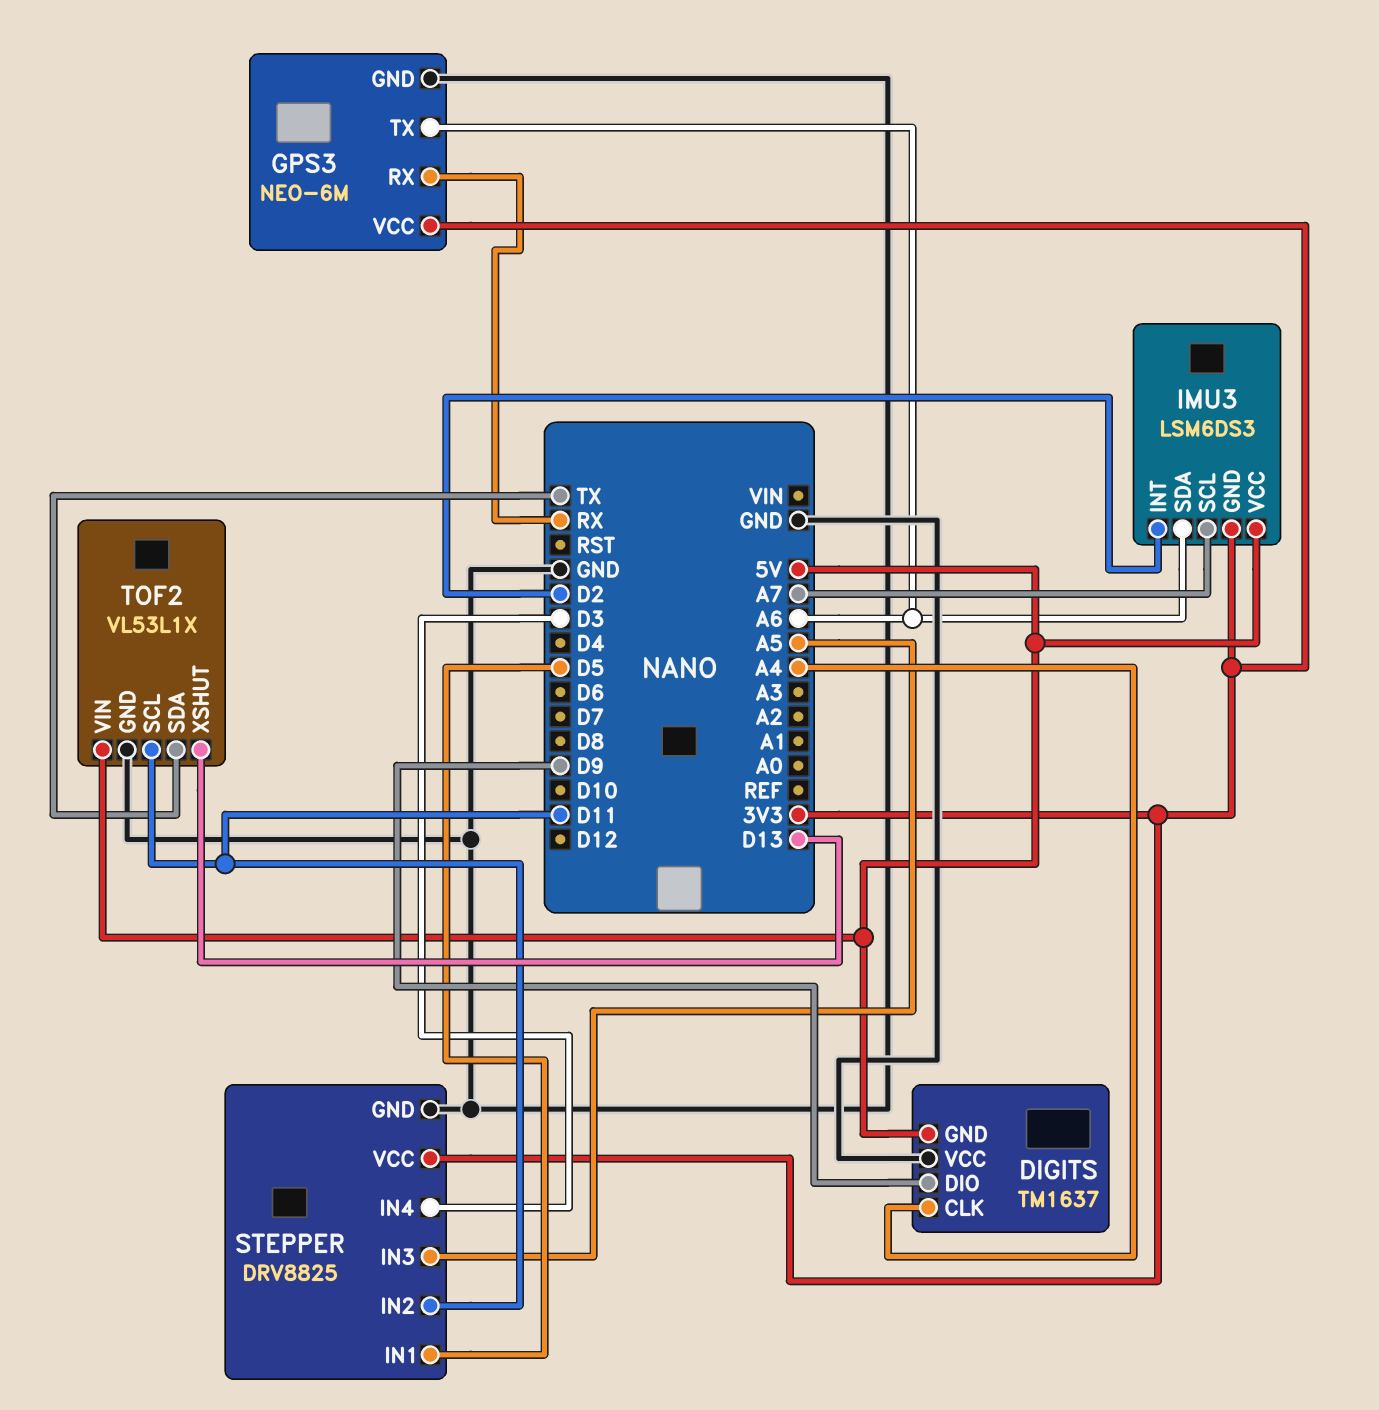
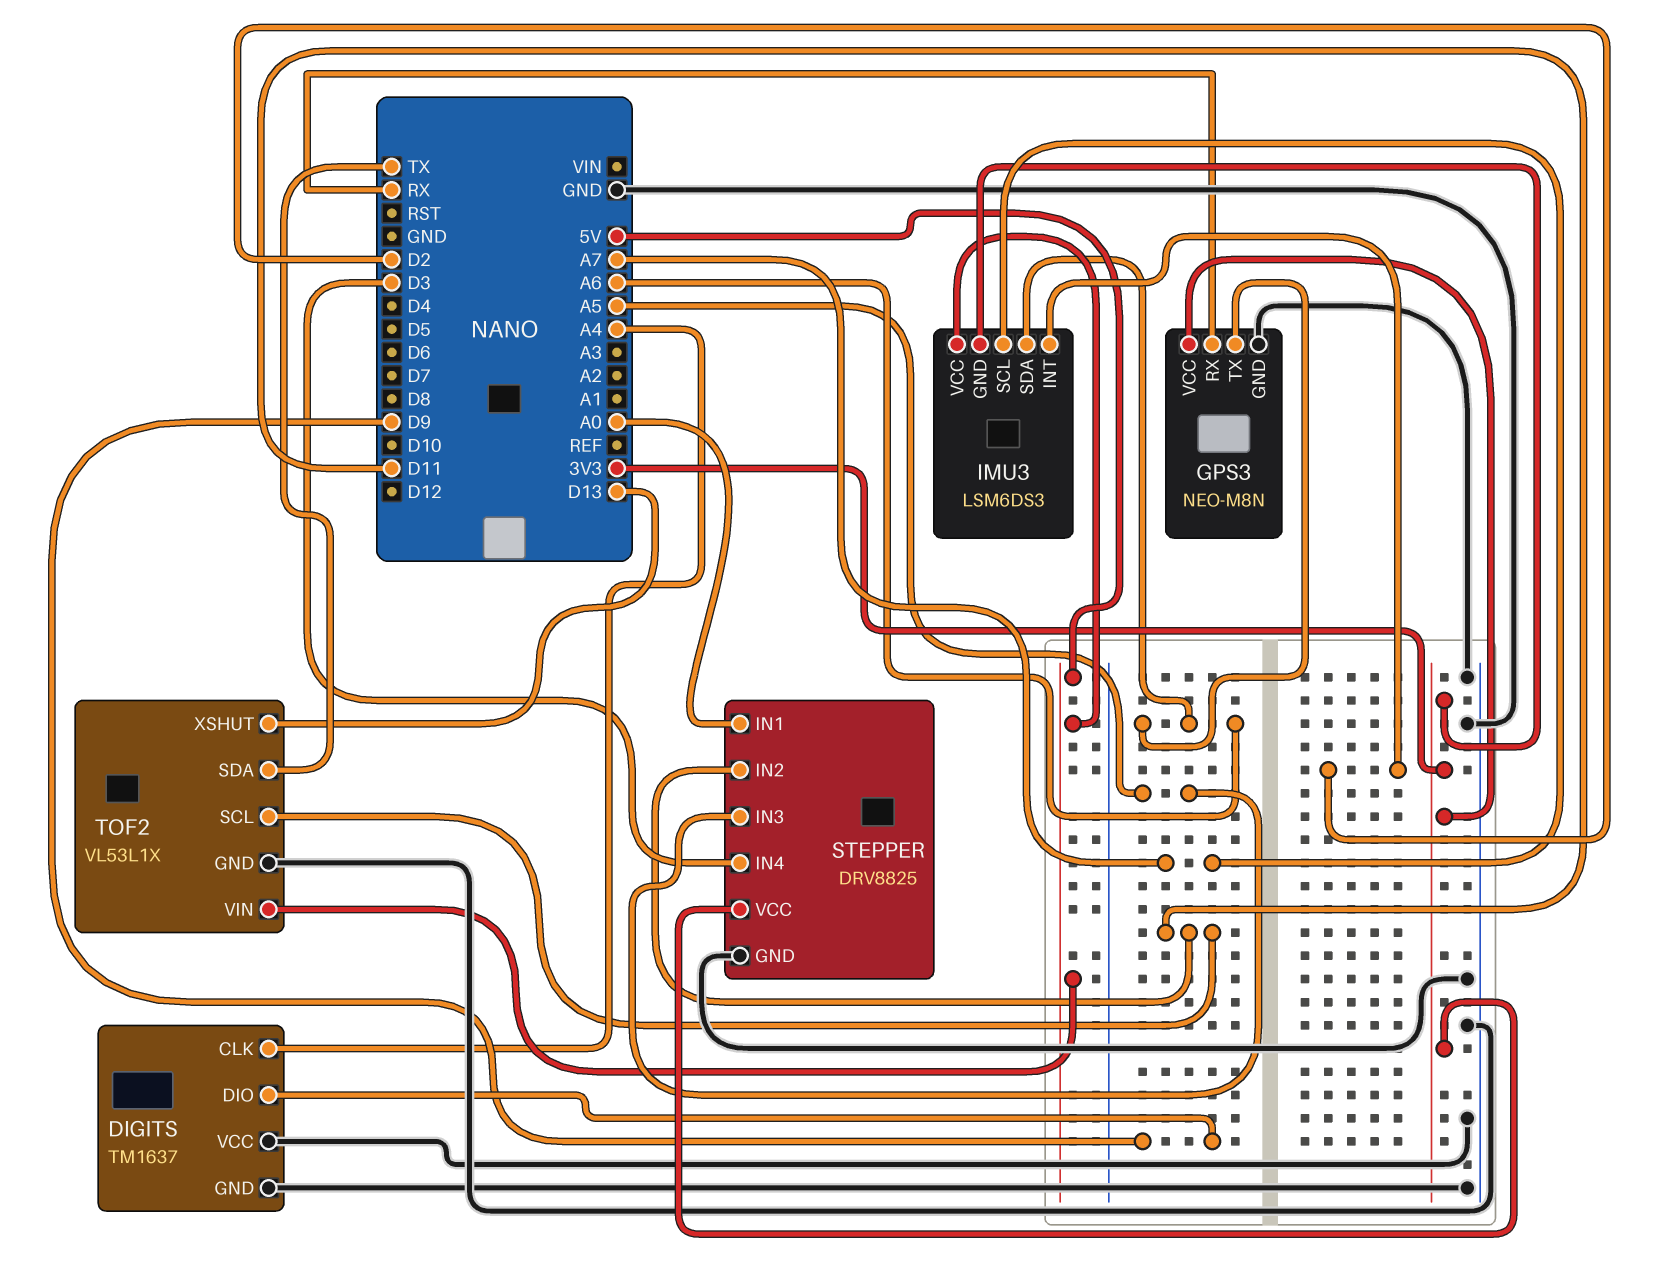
DIGITS pin GND: 5V -> GND
GPS3: NEO-6M -> NEO-M8N
STEPPER pin IN1: D5 -> A0

